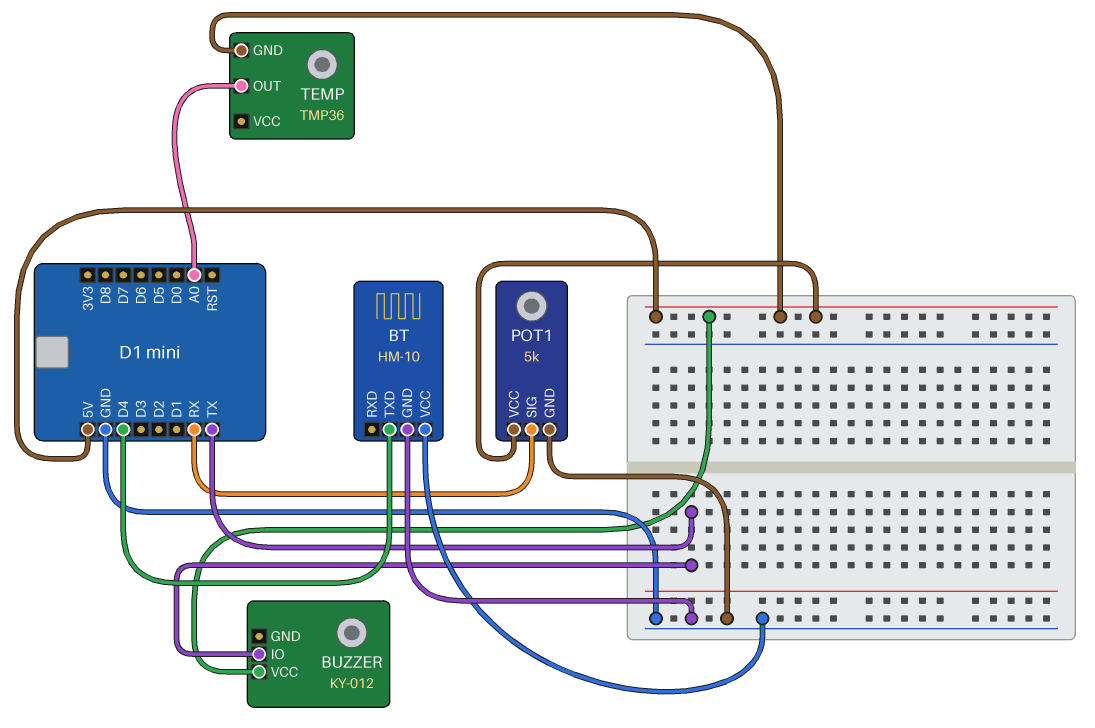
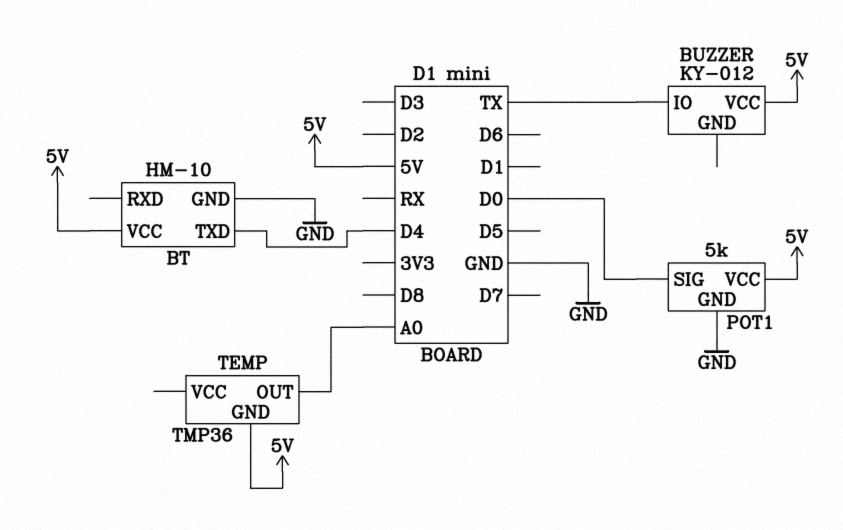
BT pin VCC: GND -> 5V
POT1 pin SIG: RX -> D0

